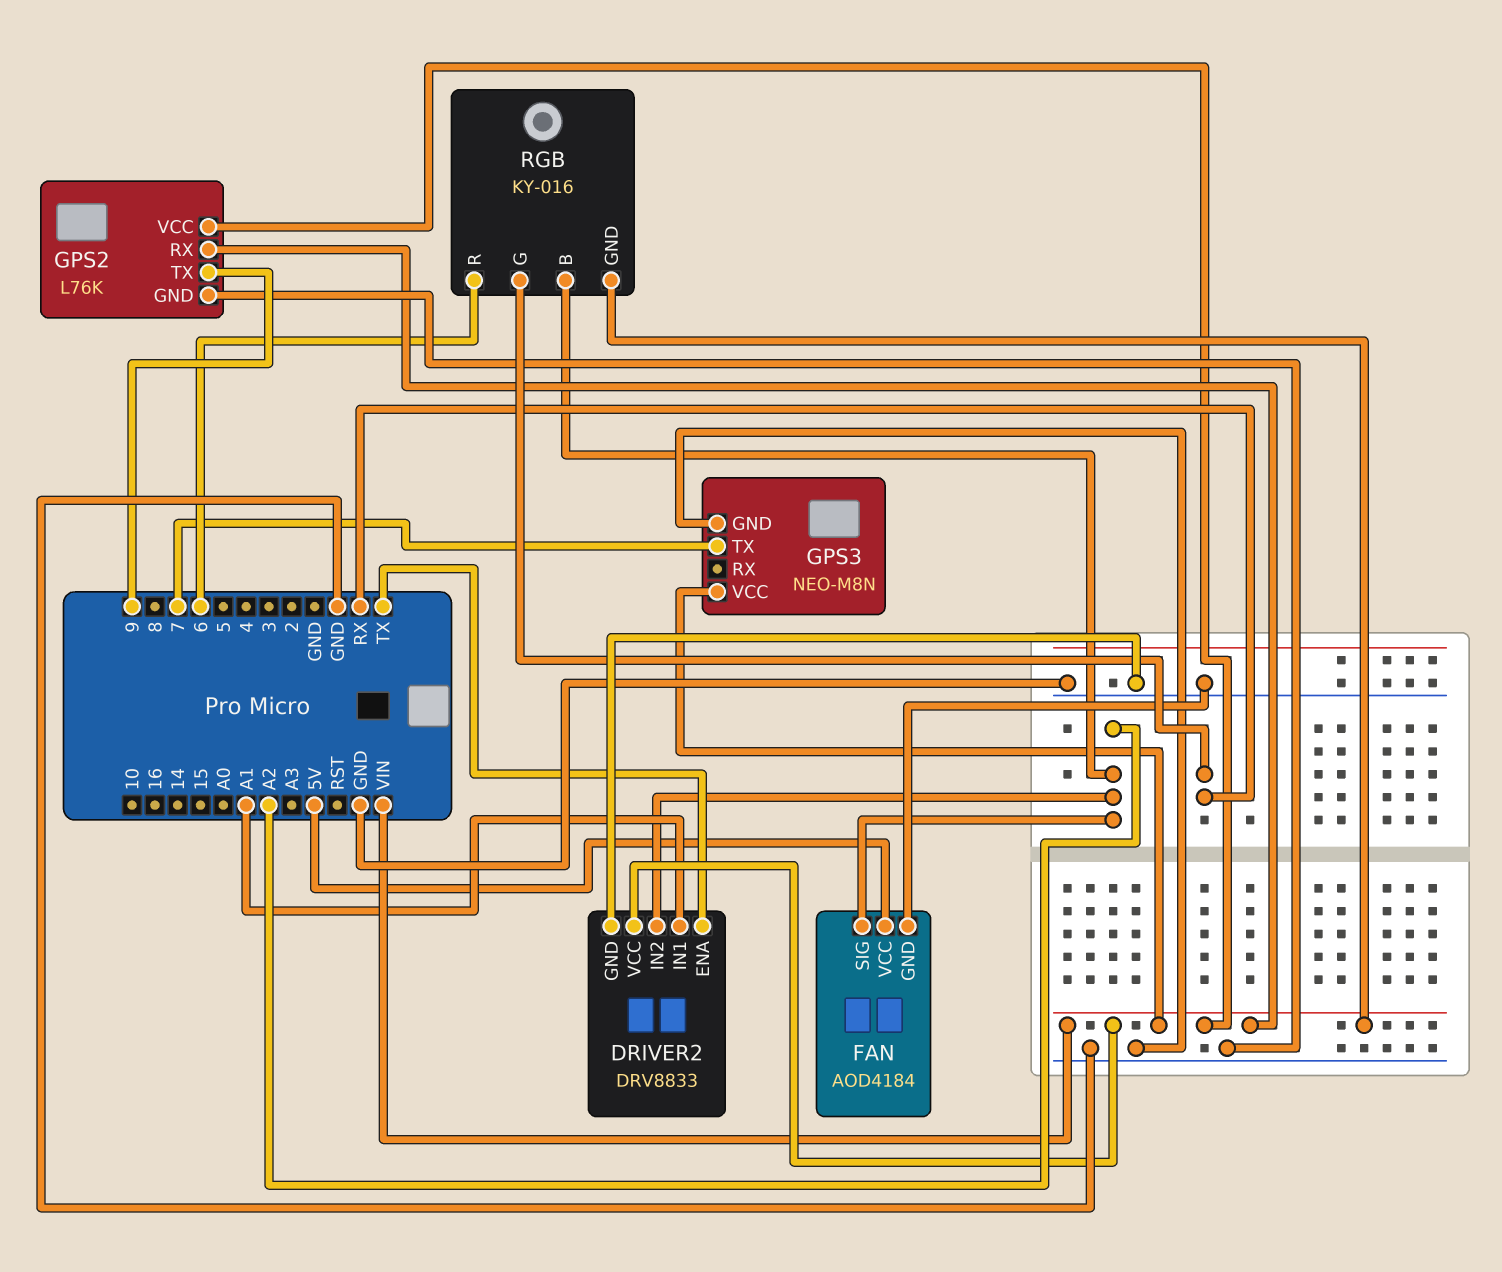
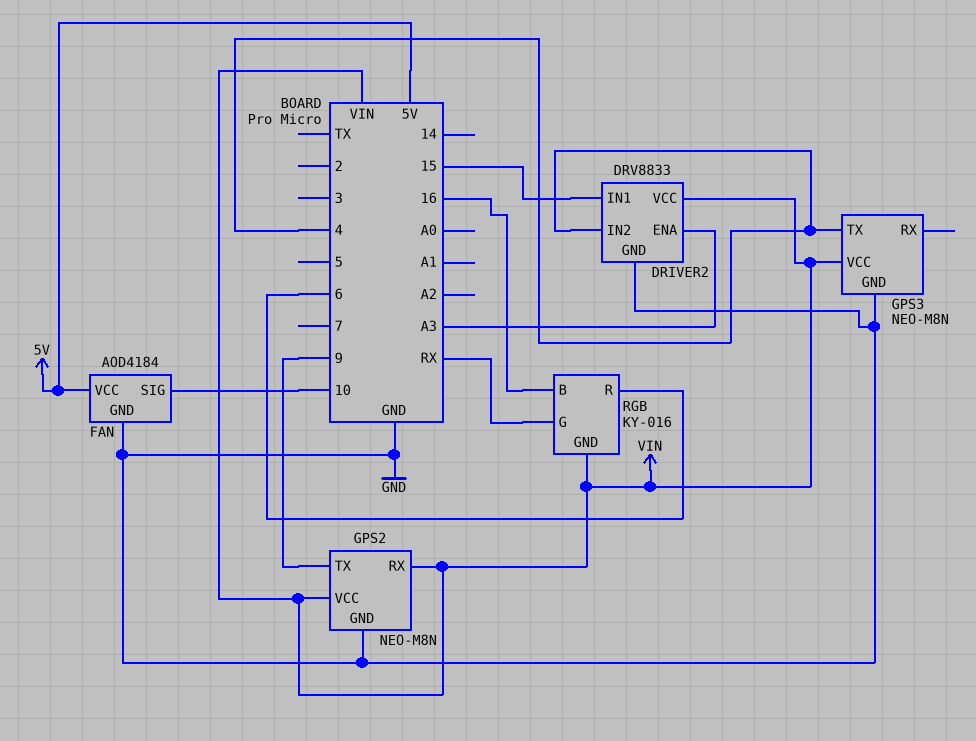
DRIVER2 pin ENA: TX -> A3
DRIVER2 pin IN1: A1 -> 15
DRIVER2 pin IN2: A2 -> 4
FAN pin SIG: A2 -> 10
GPS2: L76K -> NEO-M8N
GPS3 pin TX: 7 -> 4
RGB pin B: A2 -> 16

